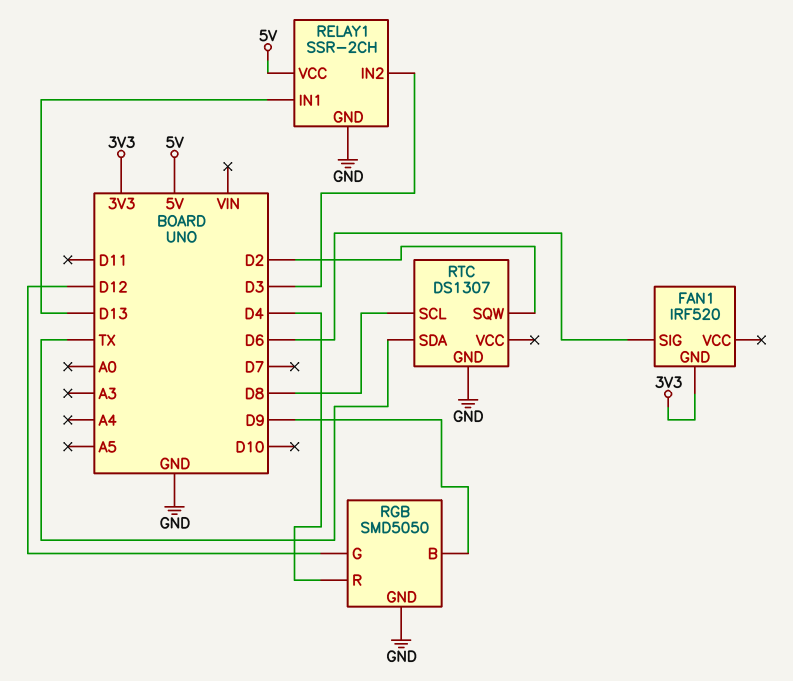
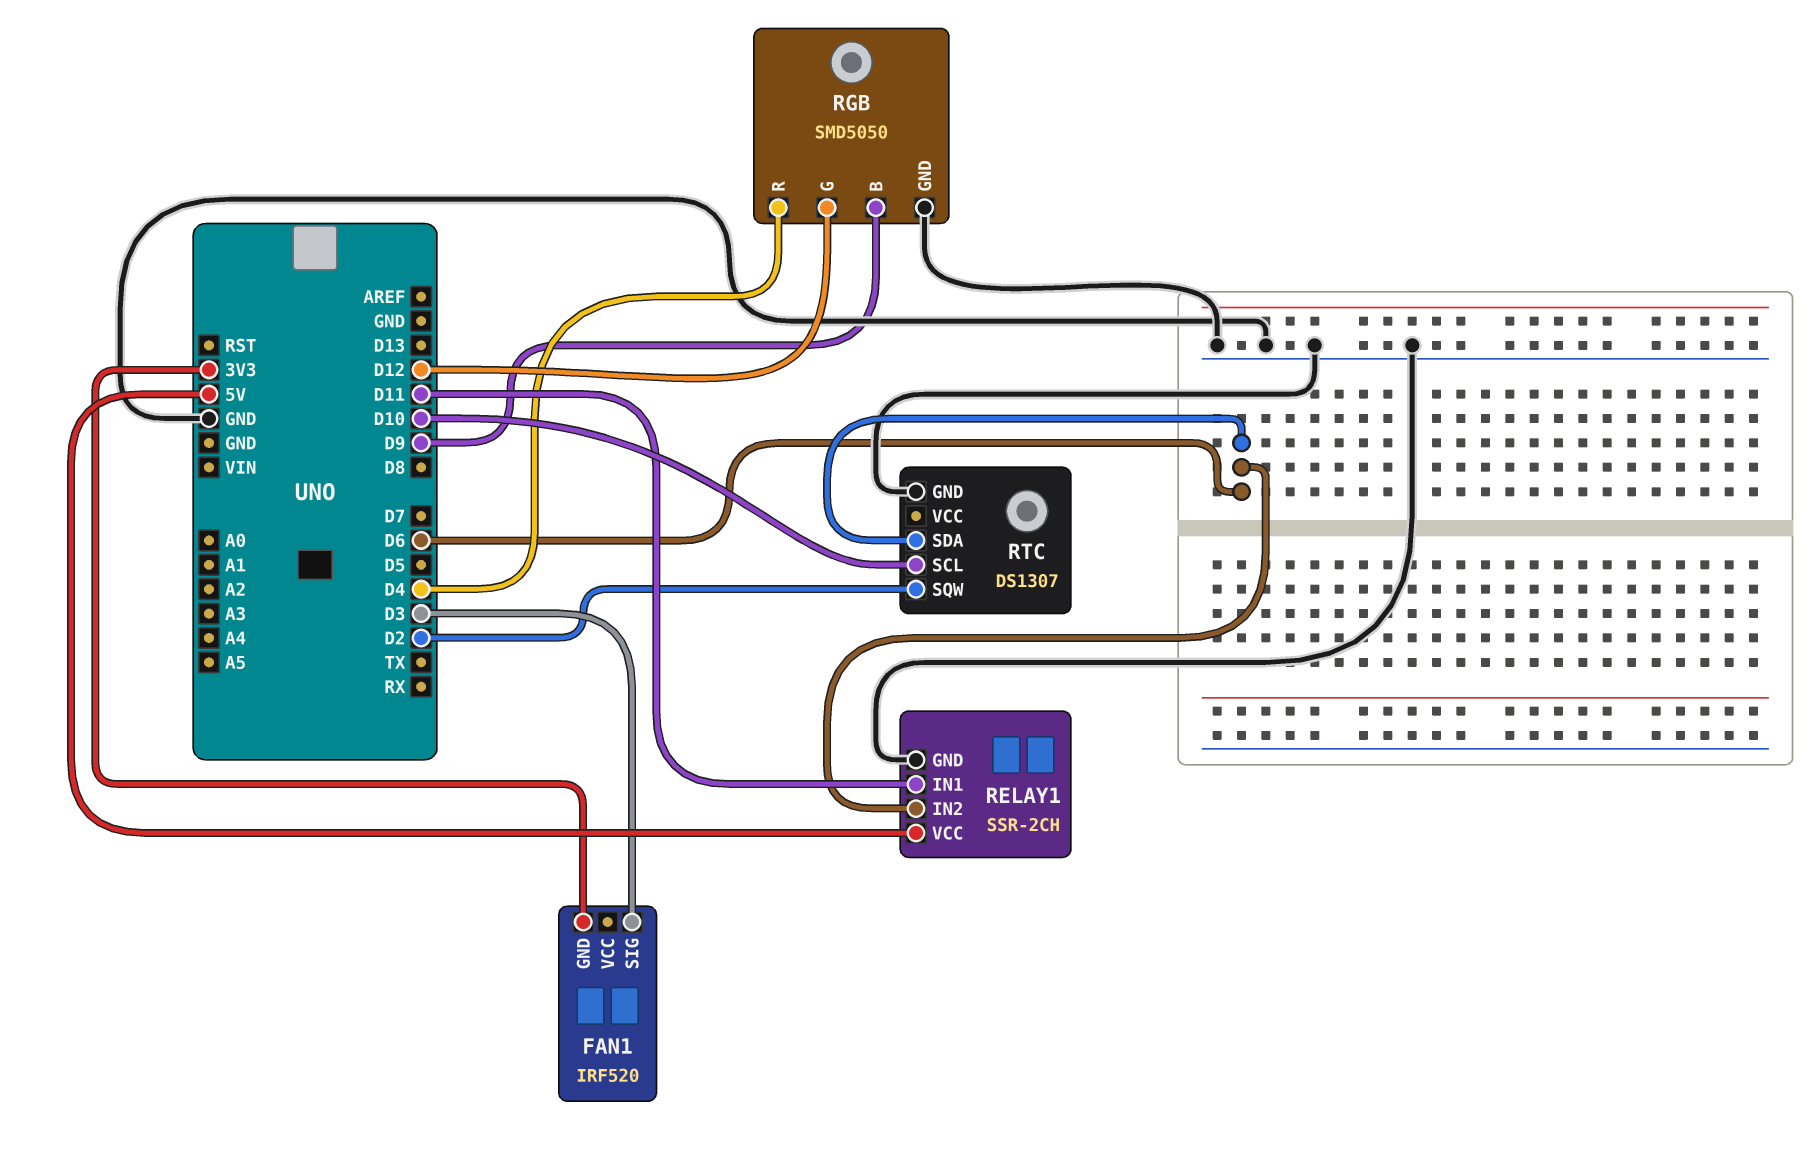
FAN1 pin SIG: D6 -> D3
RELAY1 pin IN1: D13 -> D11
RELAY1 pin IN2: D3 -> D6
RTC pin SCL: D8 -> D10
RTC pin SDA: TX -> D6

